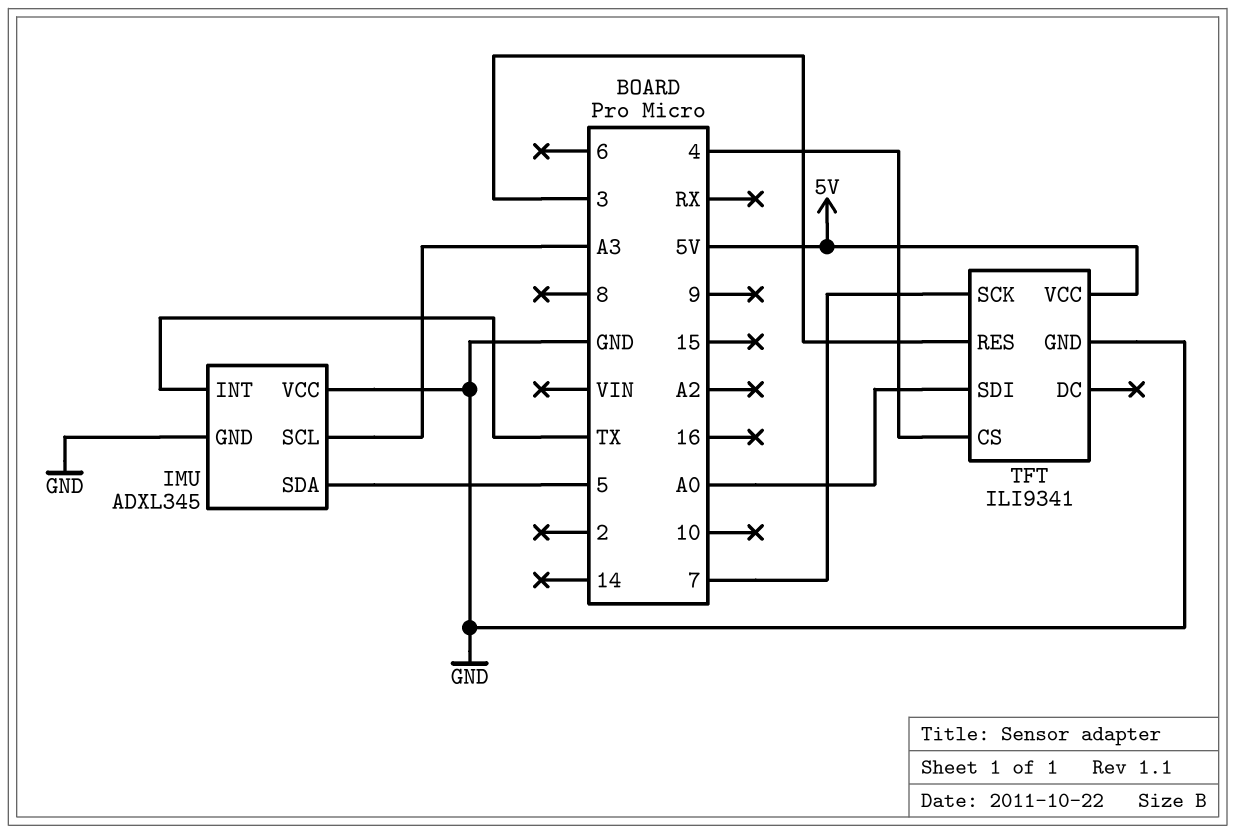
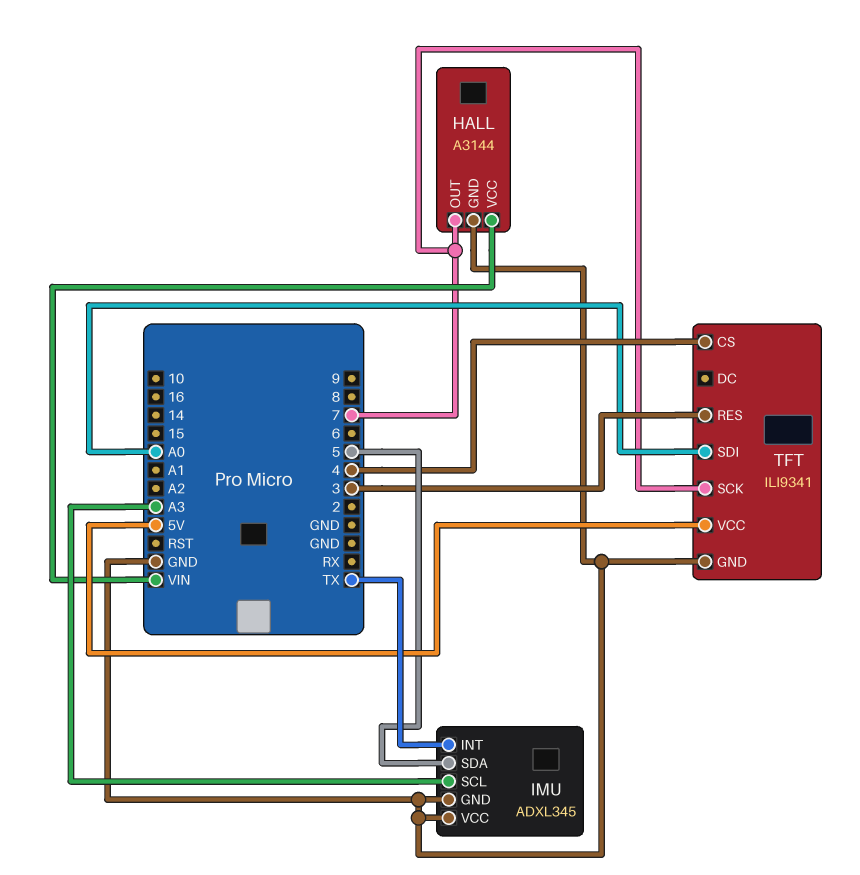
HALL: none -> A3144
HALL pin GND: none -> GND
HALL pin OUT: none -> 7
HALL pin VCC: none -> VIN

